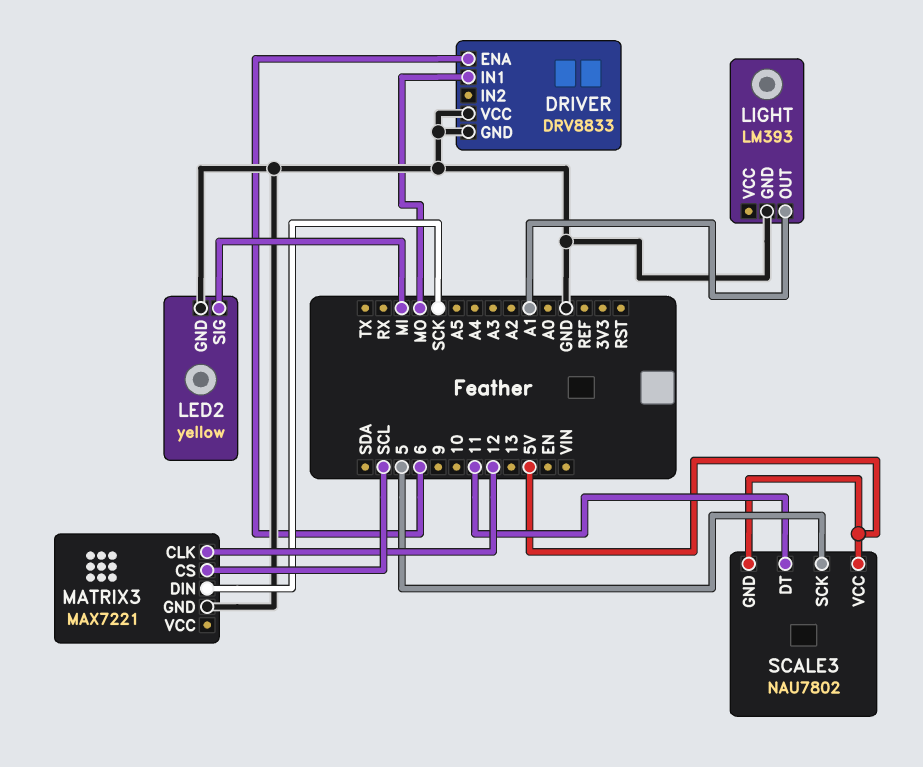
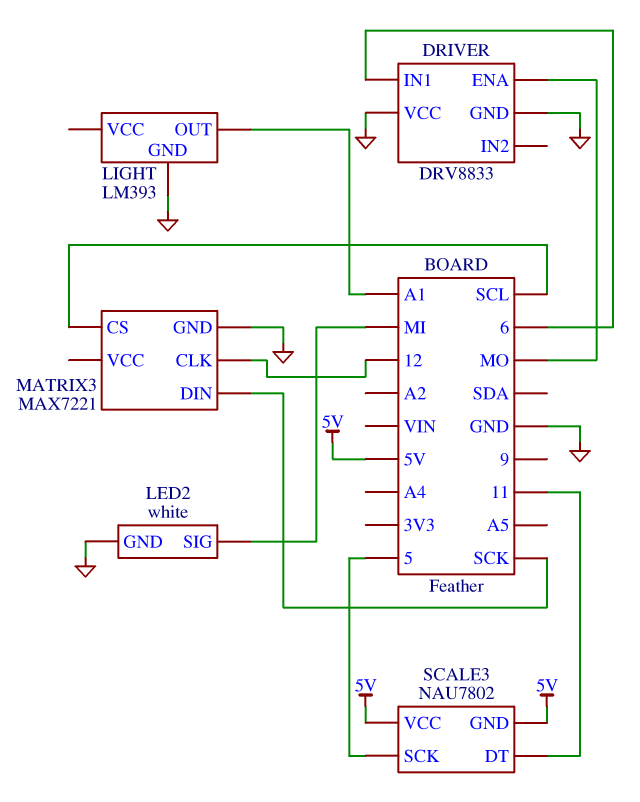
DRIVER pin ENA: 6 -> MO
DRIVER pin IN1: MO -> 6
LED2: yellow -> white

